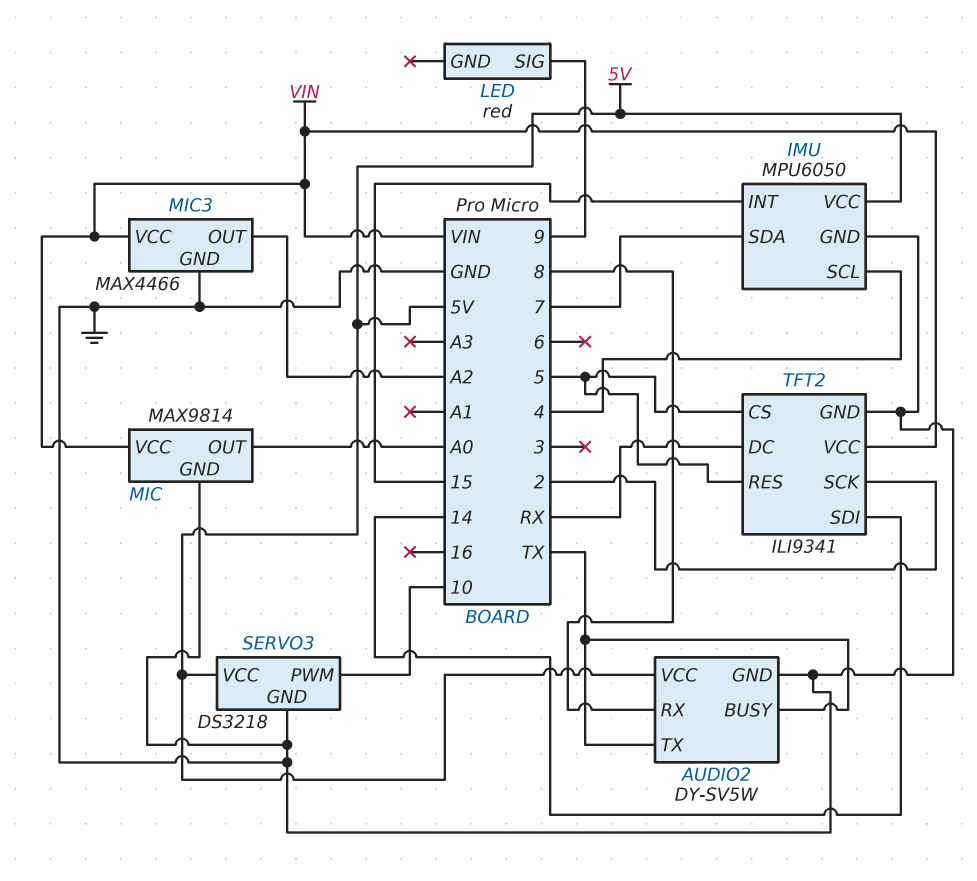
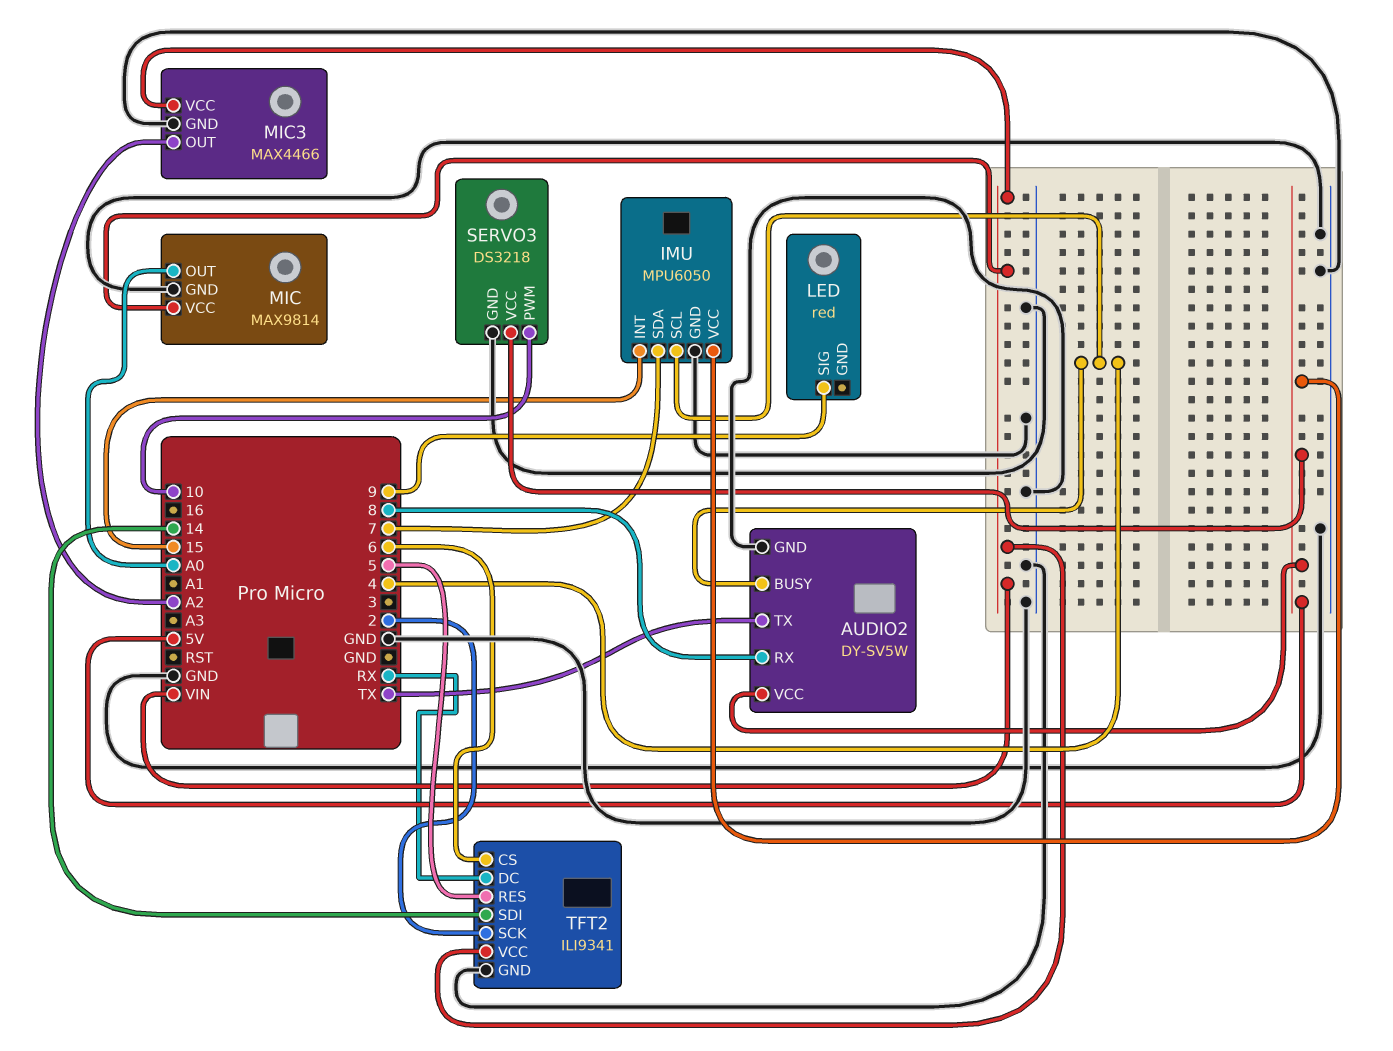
AUDIO2 pin BUSY: TX -> 4
TFT2 pin CS: 5 -> 6

